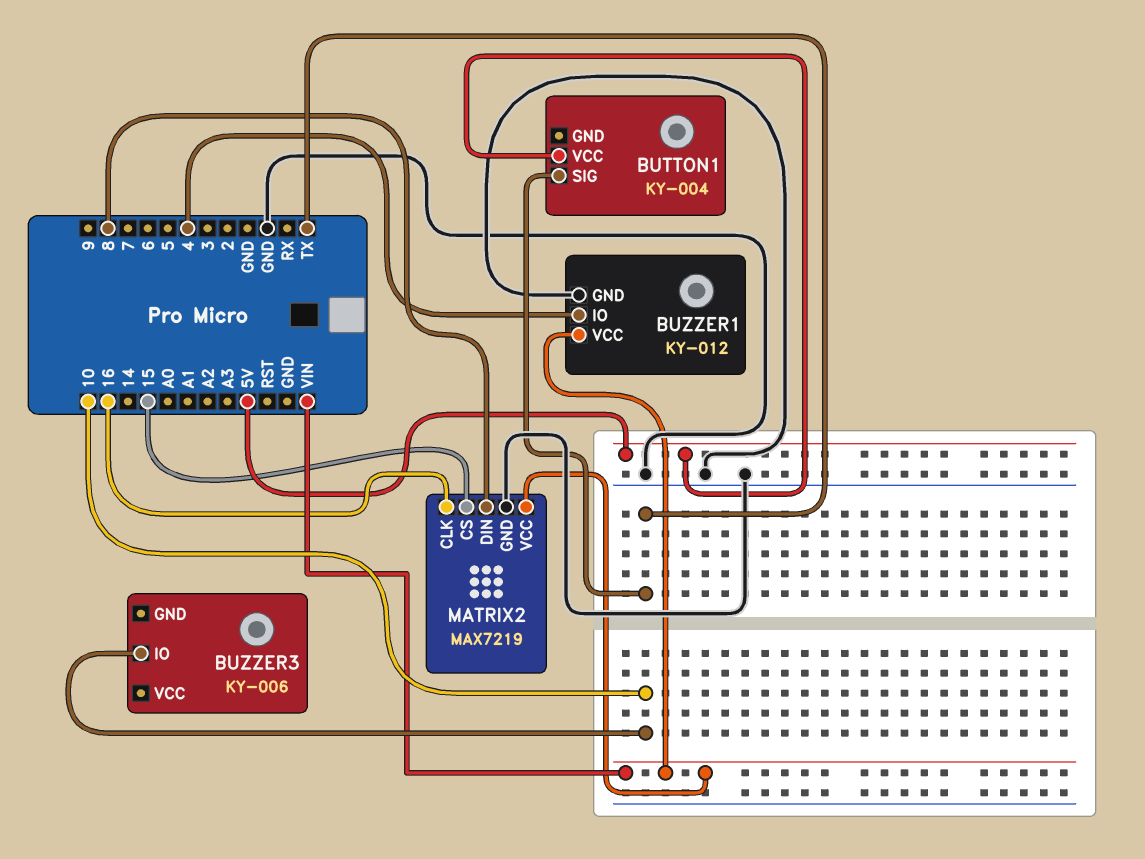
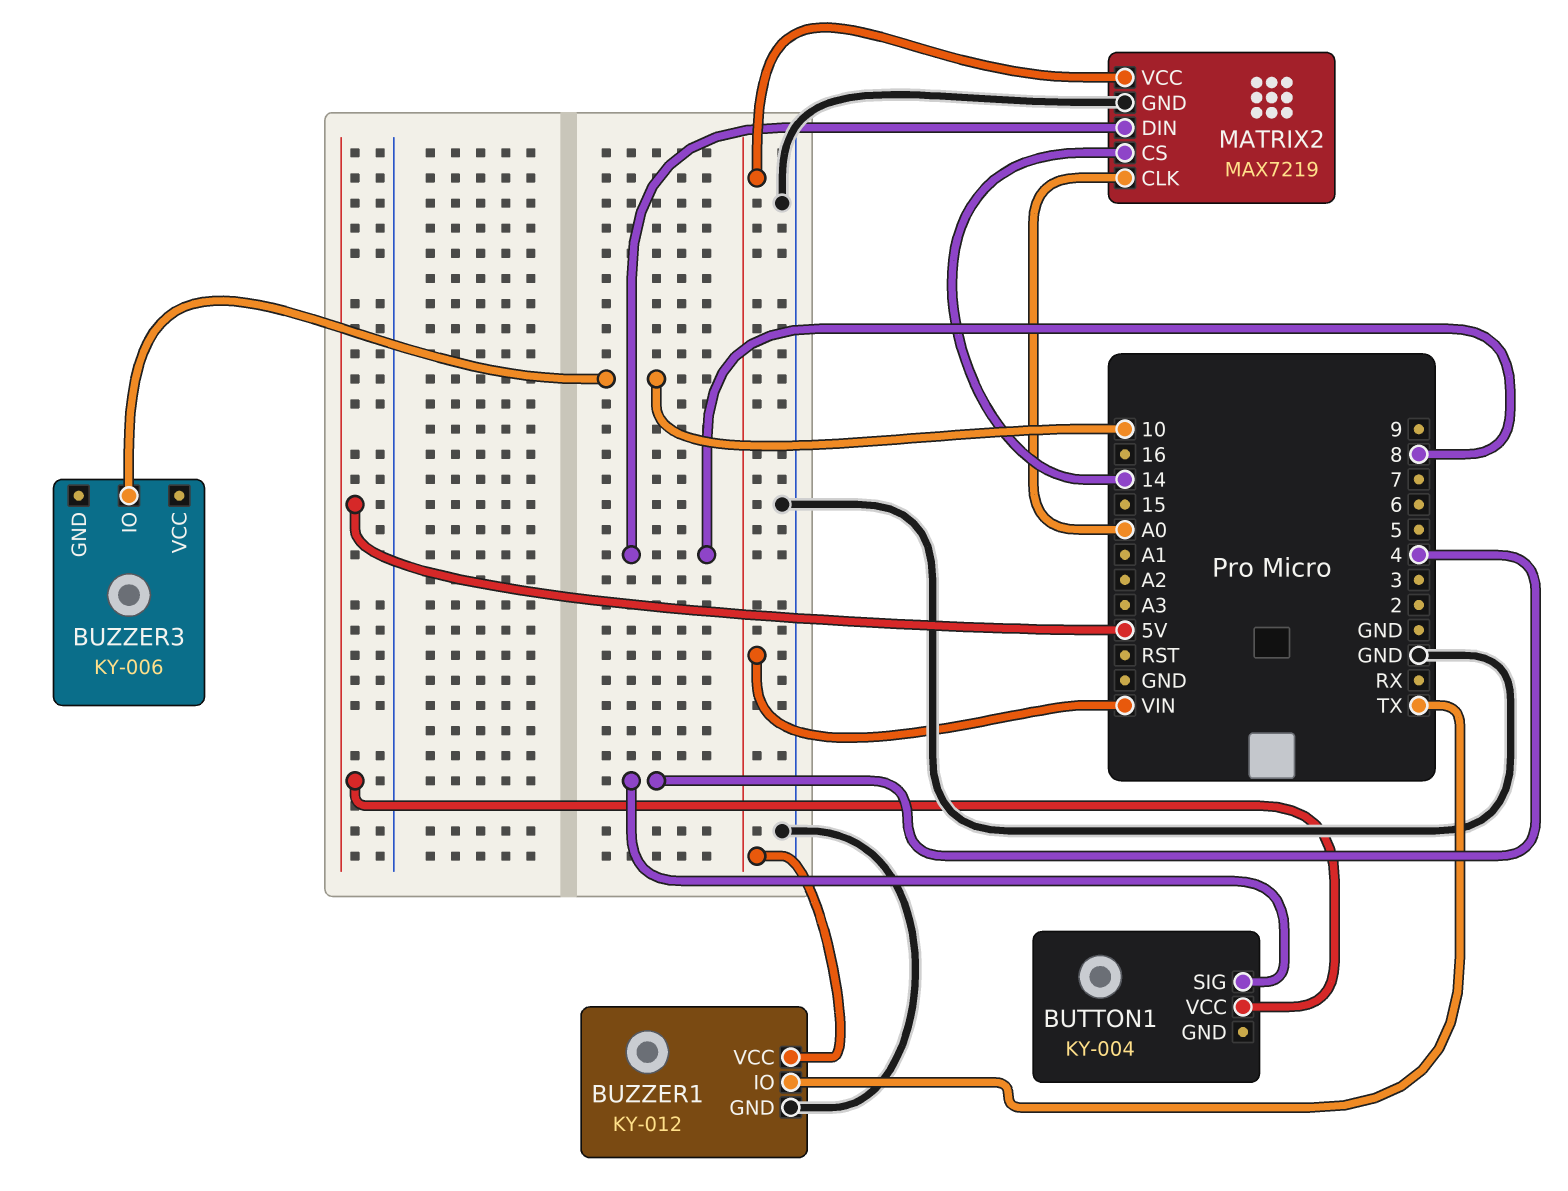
BUTTON1 pin SIG: TX -> 4
BUZZER1 pin IO: 4 -> TX
MATRIX2 pin CLK: 16 -> A0
MATRIX2 pin CS: 15 -> 14

